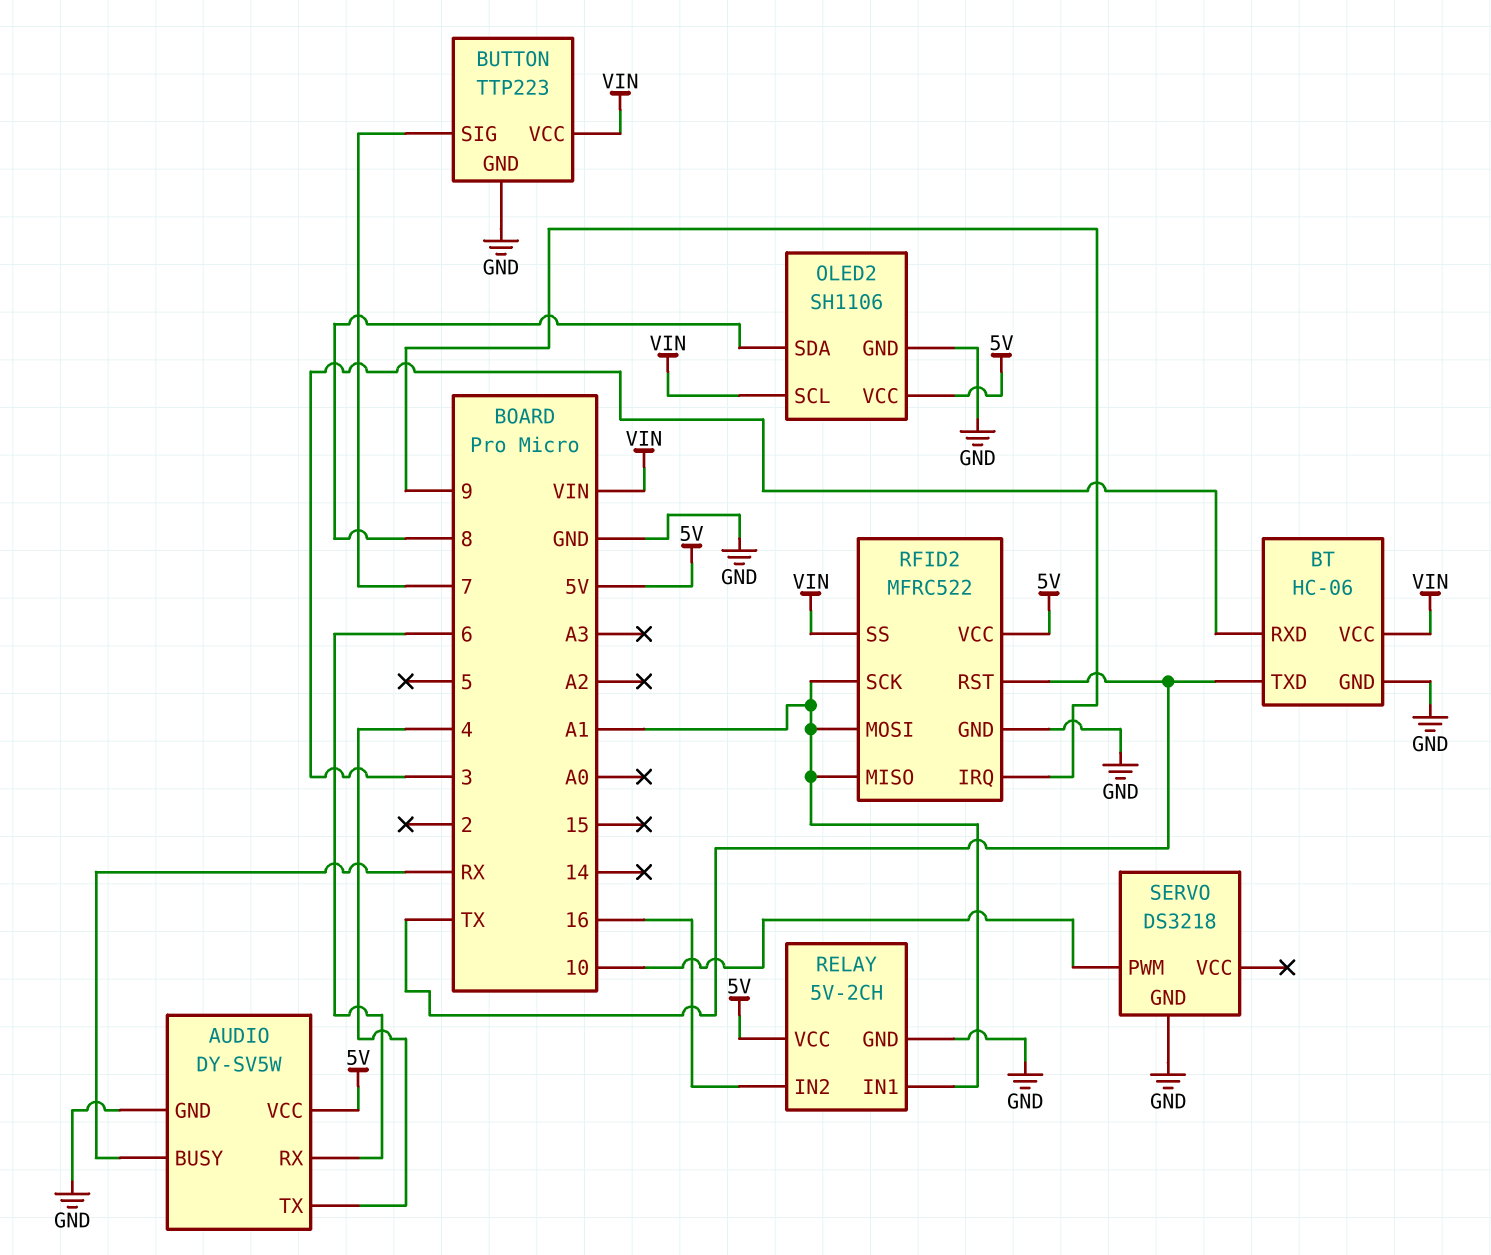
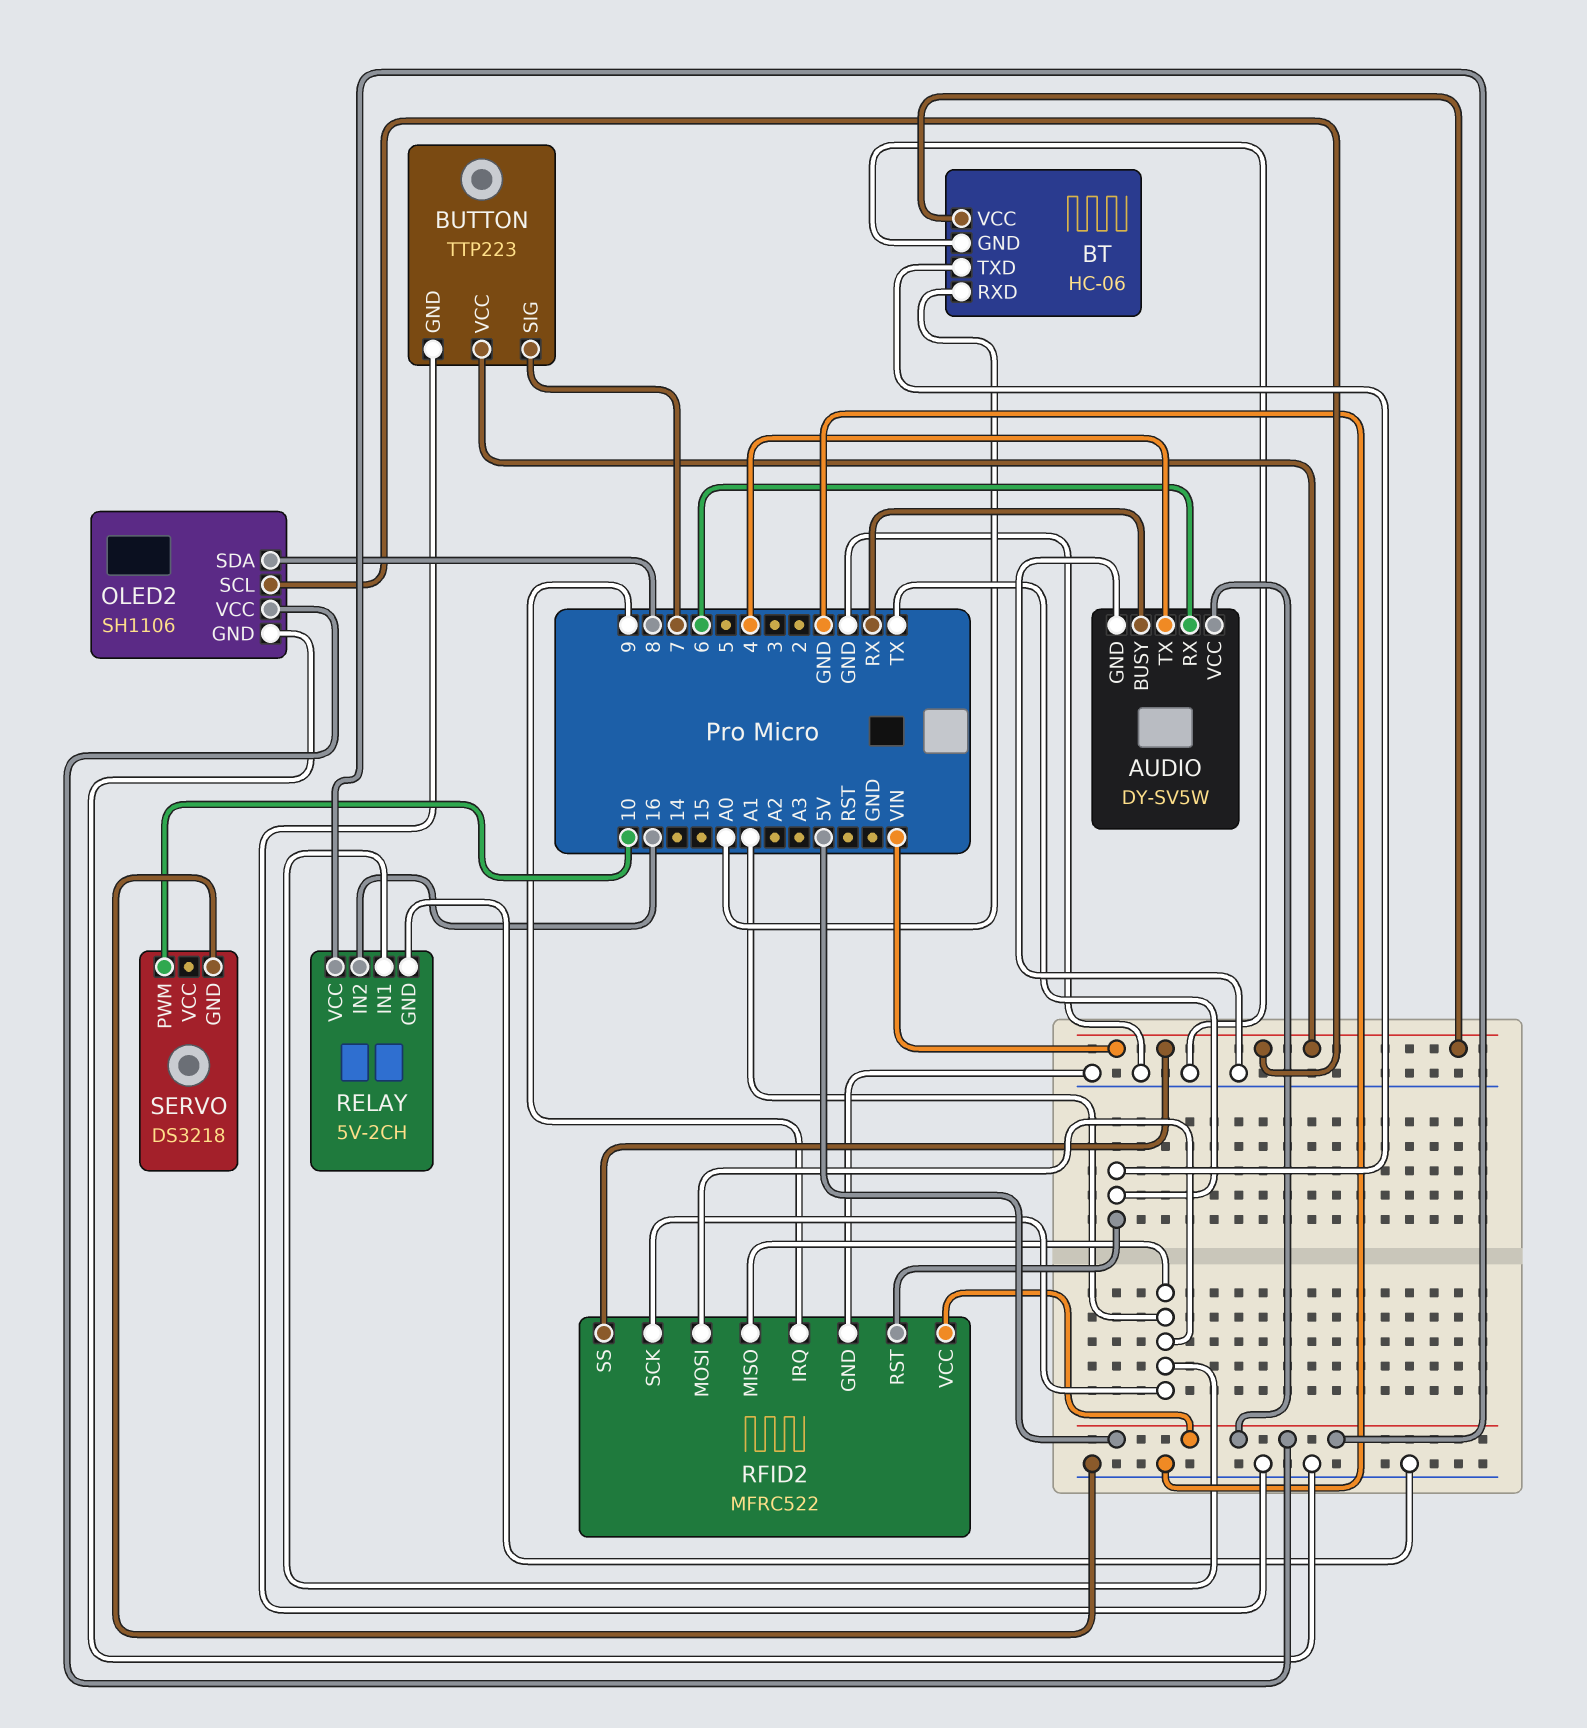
BT pin RXD: 3 -> A0

